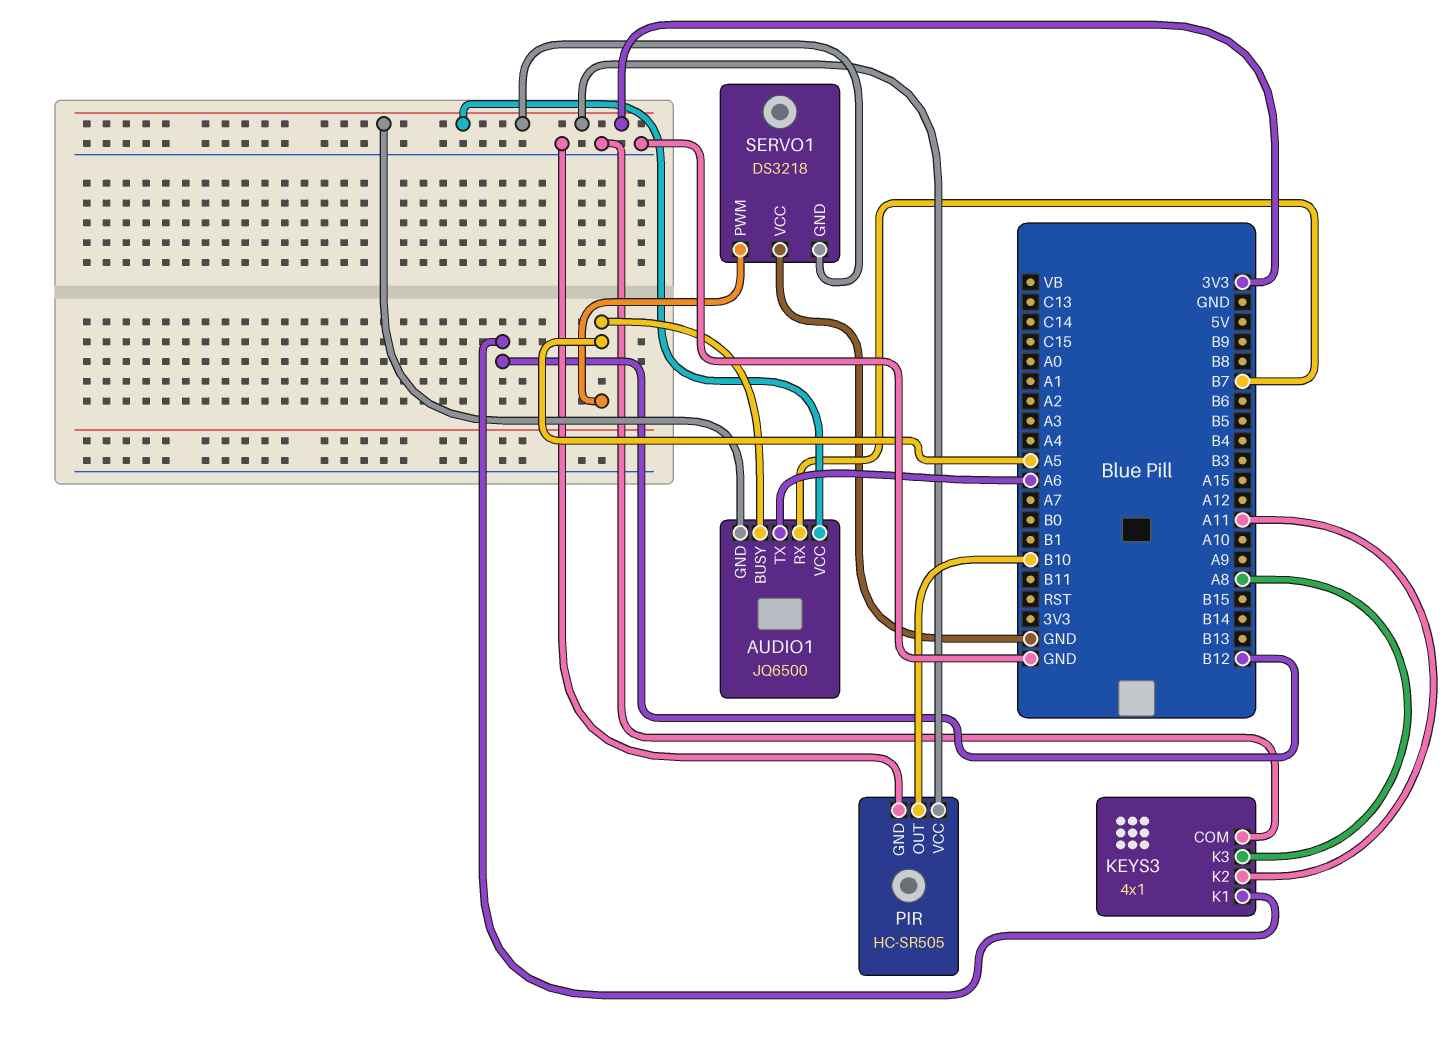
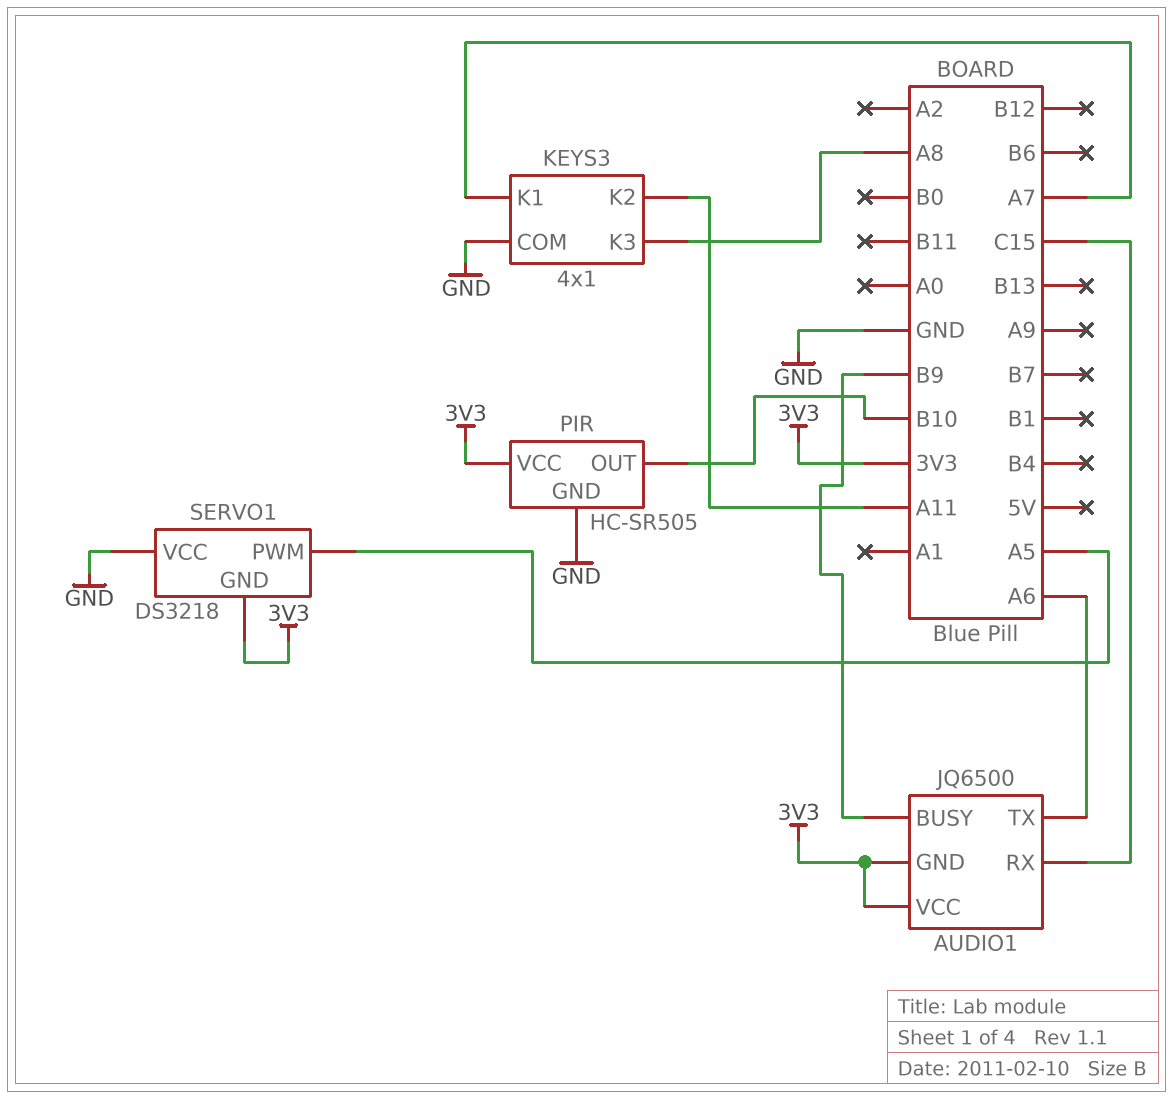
AUDIO1 pin BUSY: A5 -> B9
AUDIO1 pin RX: B7 -> C15
KEYS3 pin K1: B12 -> A7

